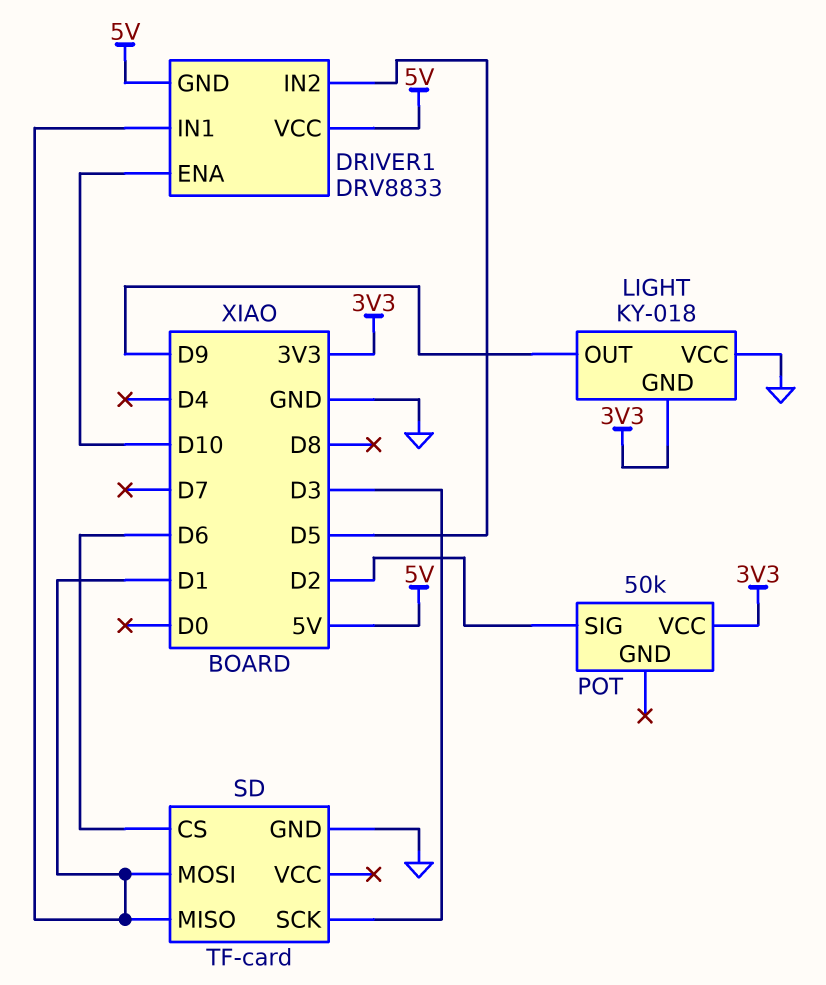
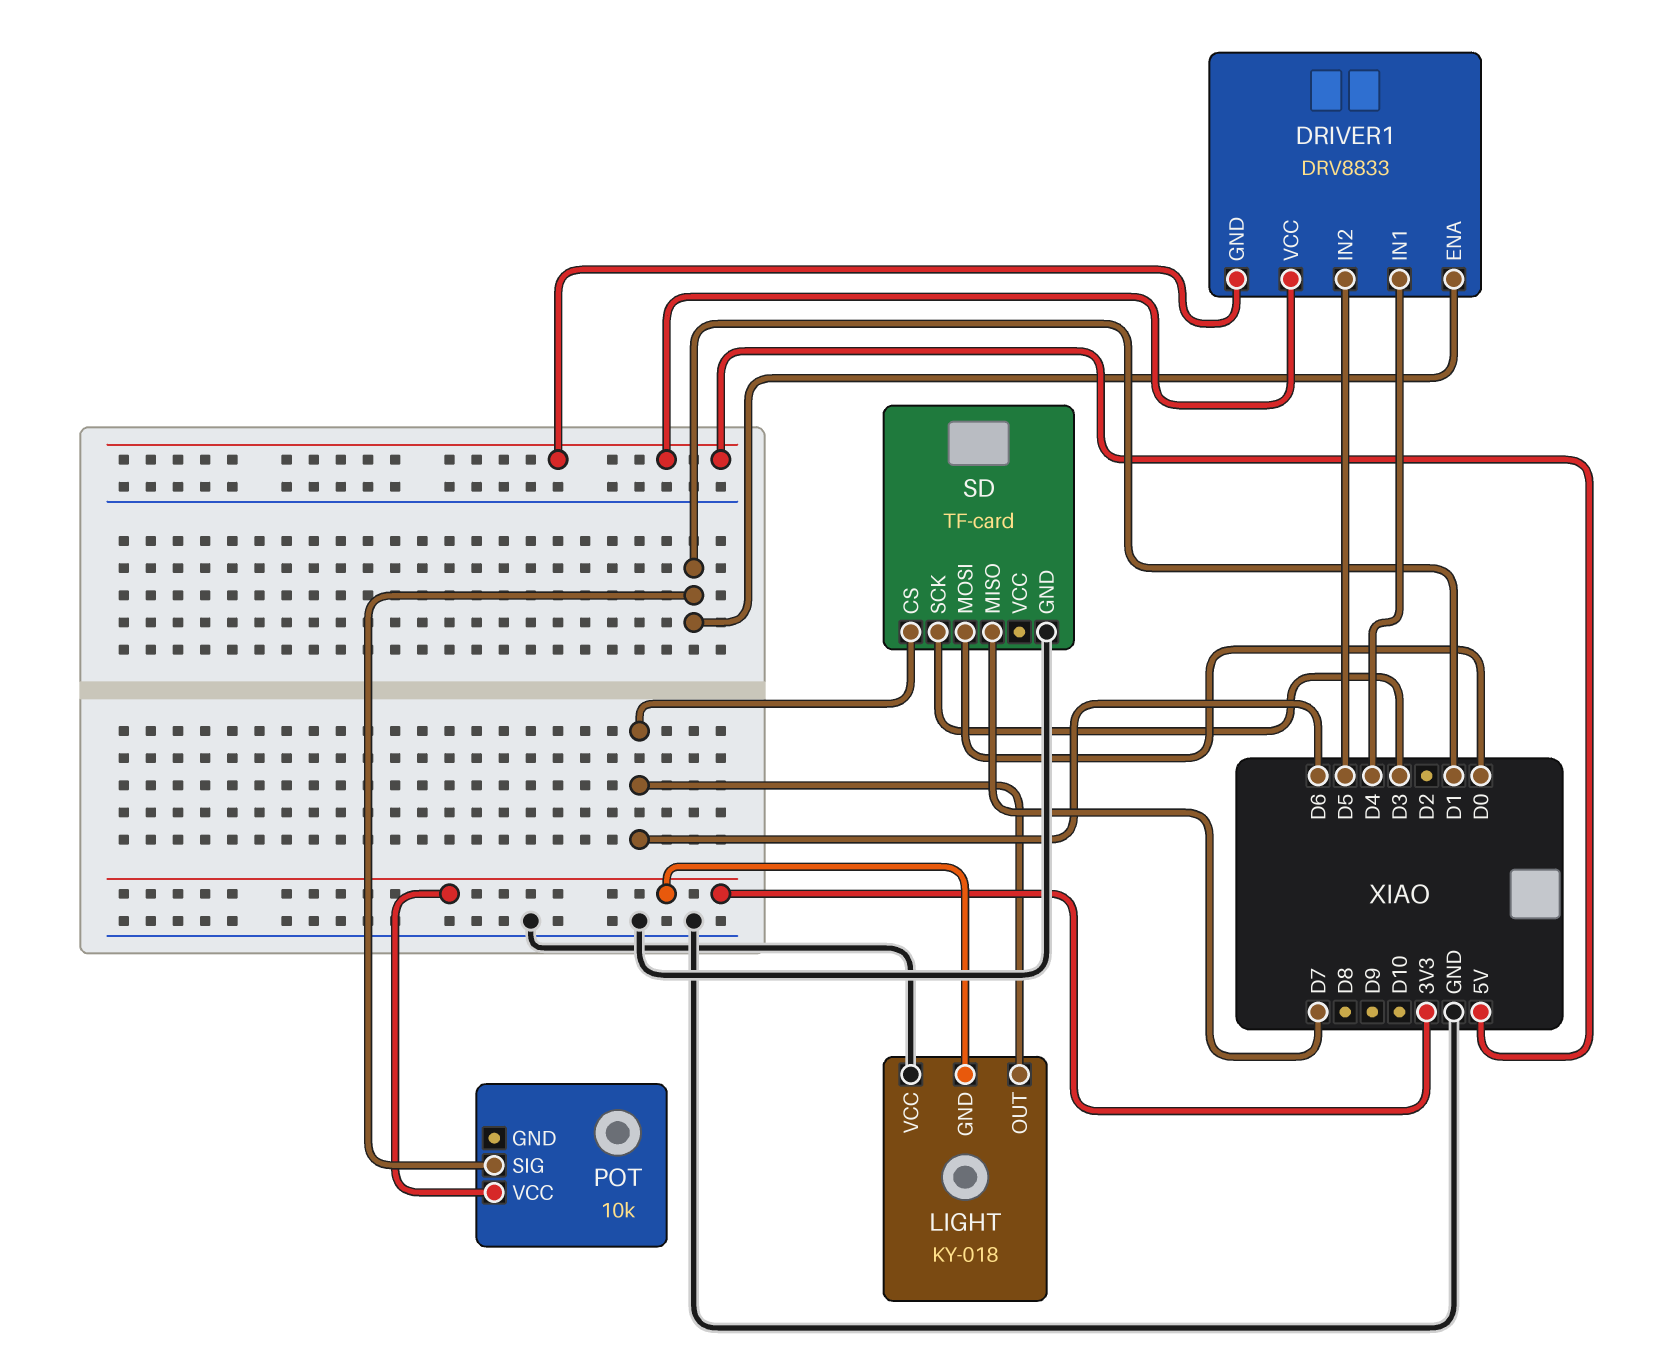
DRIVER1 pin ENA: D10 -> D1
DRIVER1 pin IN1: D1 -> D4
LIGHT pin OUT: D9 -> D6
POT: 50k -> 10k
POT pin SIG: D2 -> D1
SD pin MISO: D1 -> D7
SD pin MOSI: D1 -> D0

